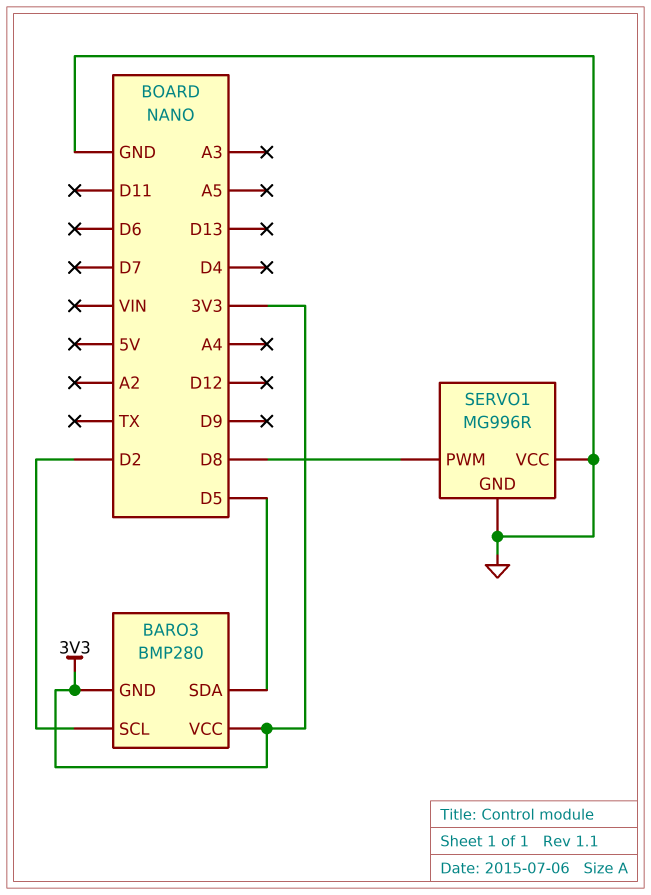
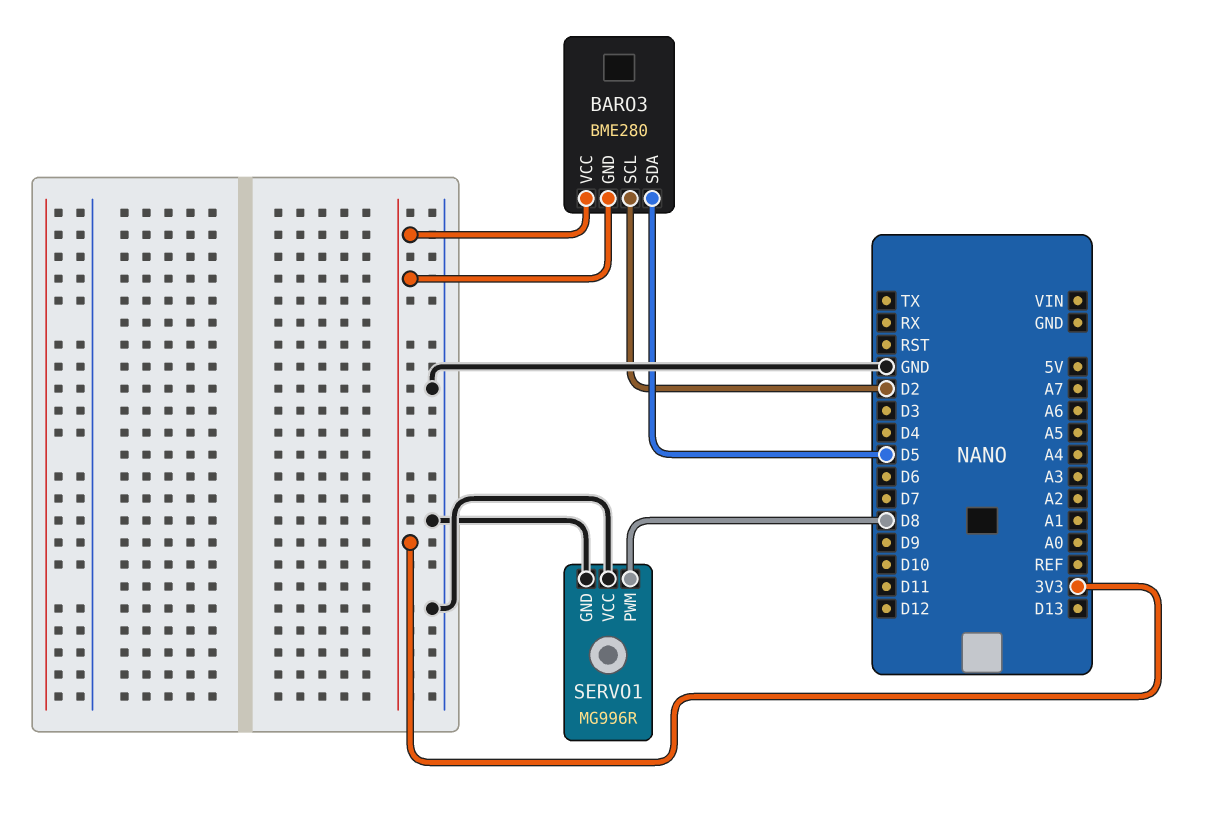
BARO3: BMP280 -> BME280

